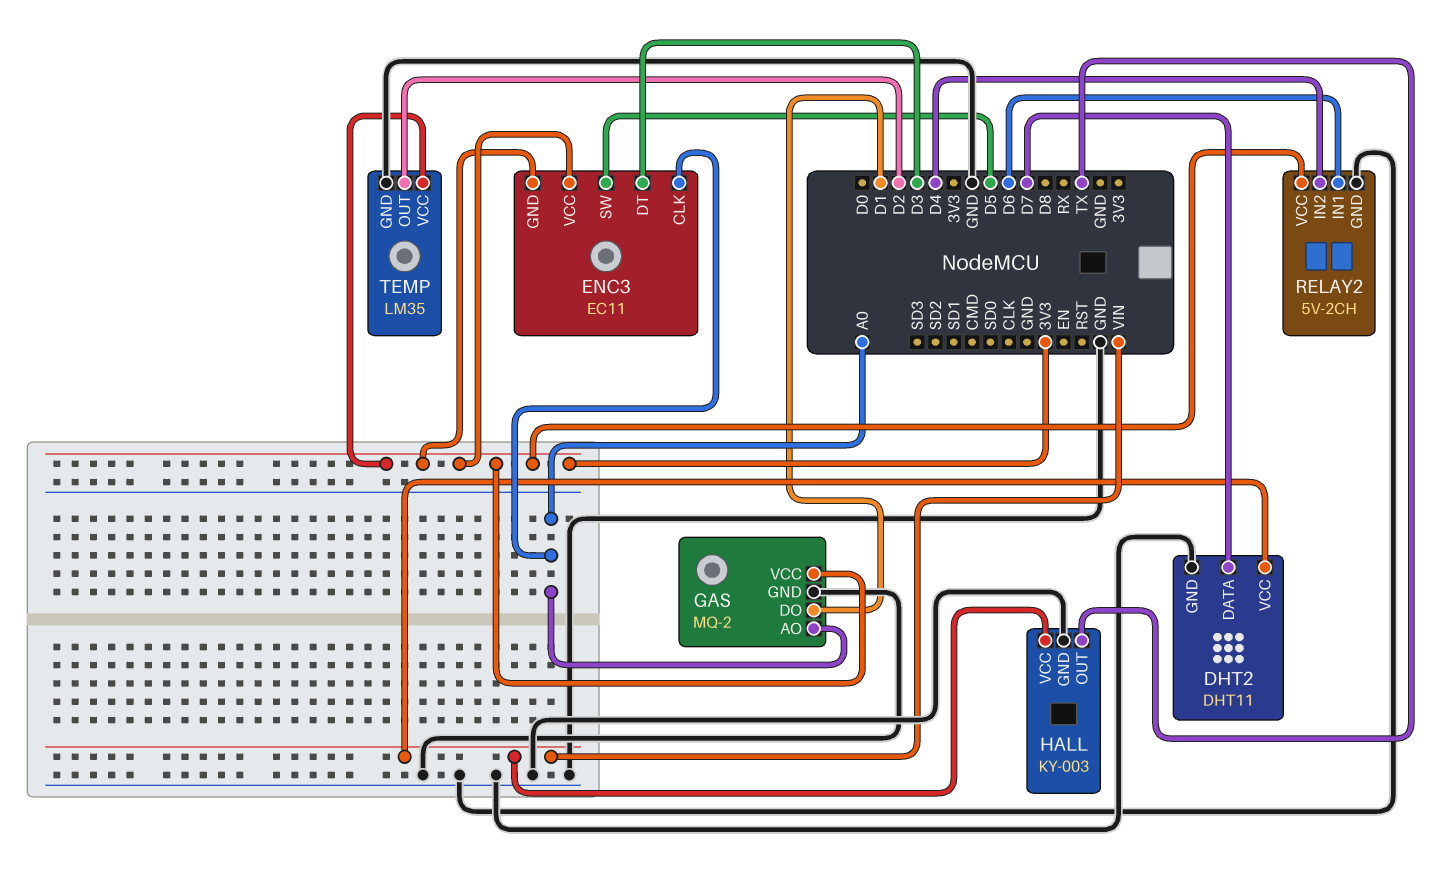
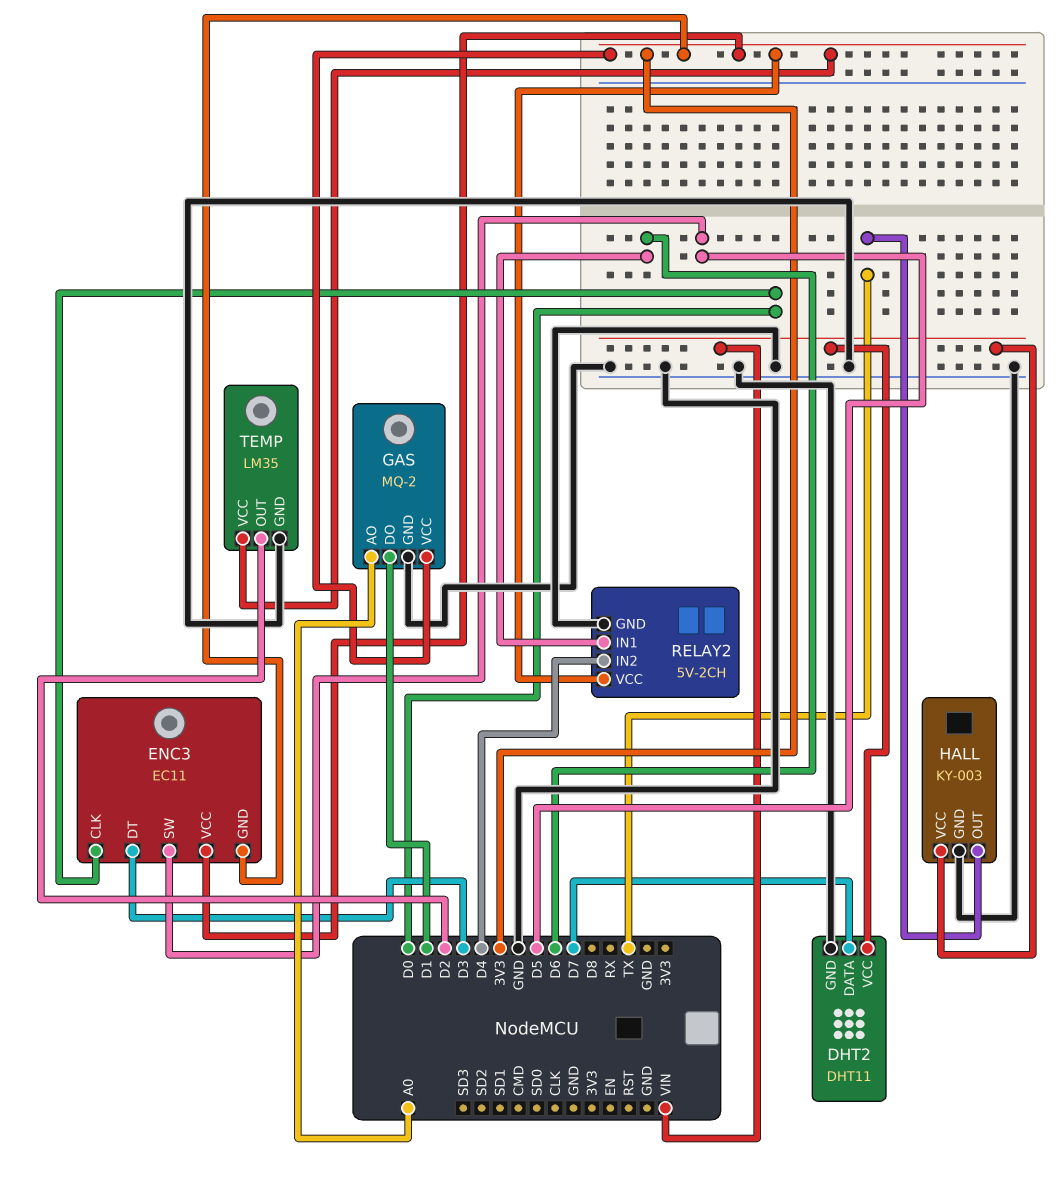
ENC3 pin CLK: A0 -> D0

